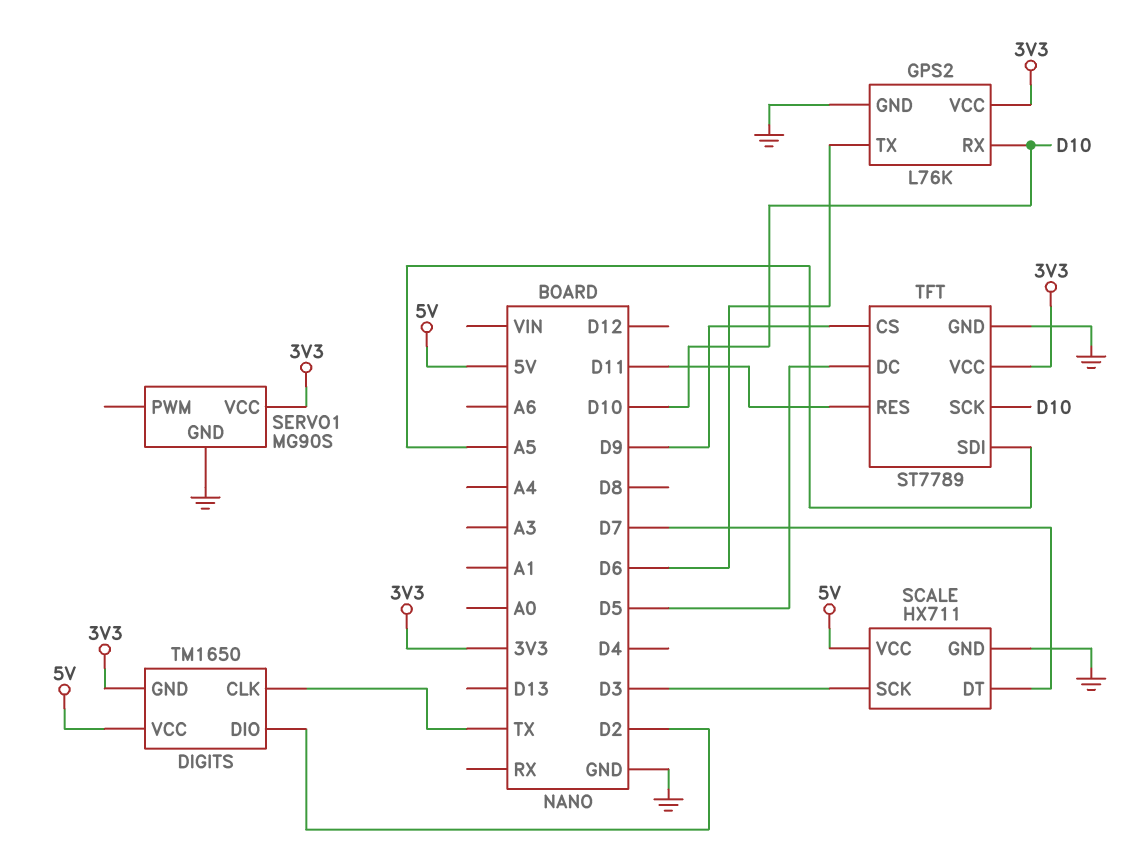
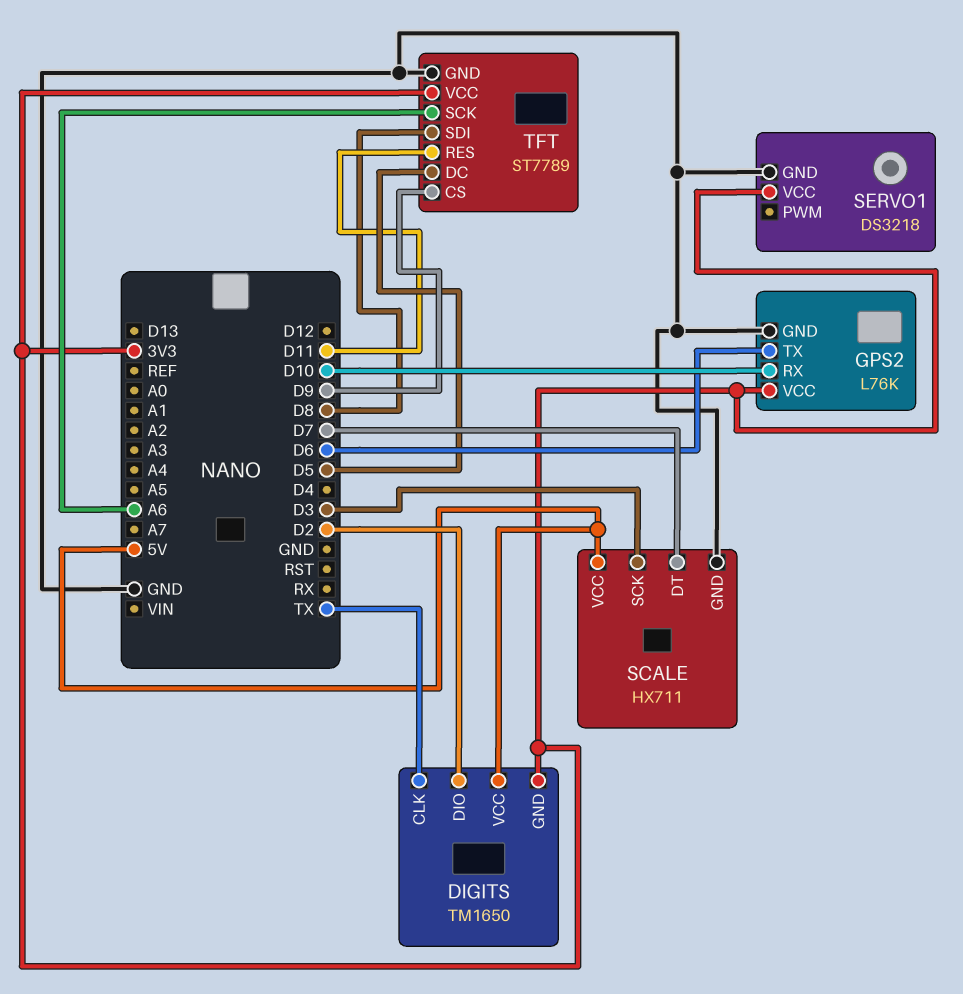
SERVO1: MG90S -> DS3218
TFT pin SCK: D10 -> A6
TFT pin SDI: A5 -> D8

